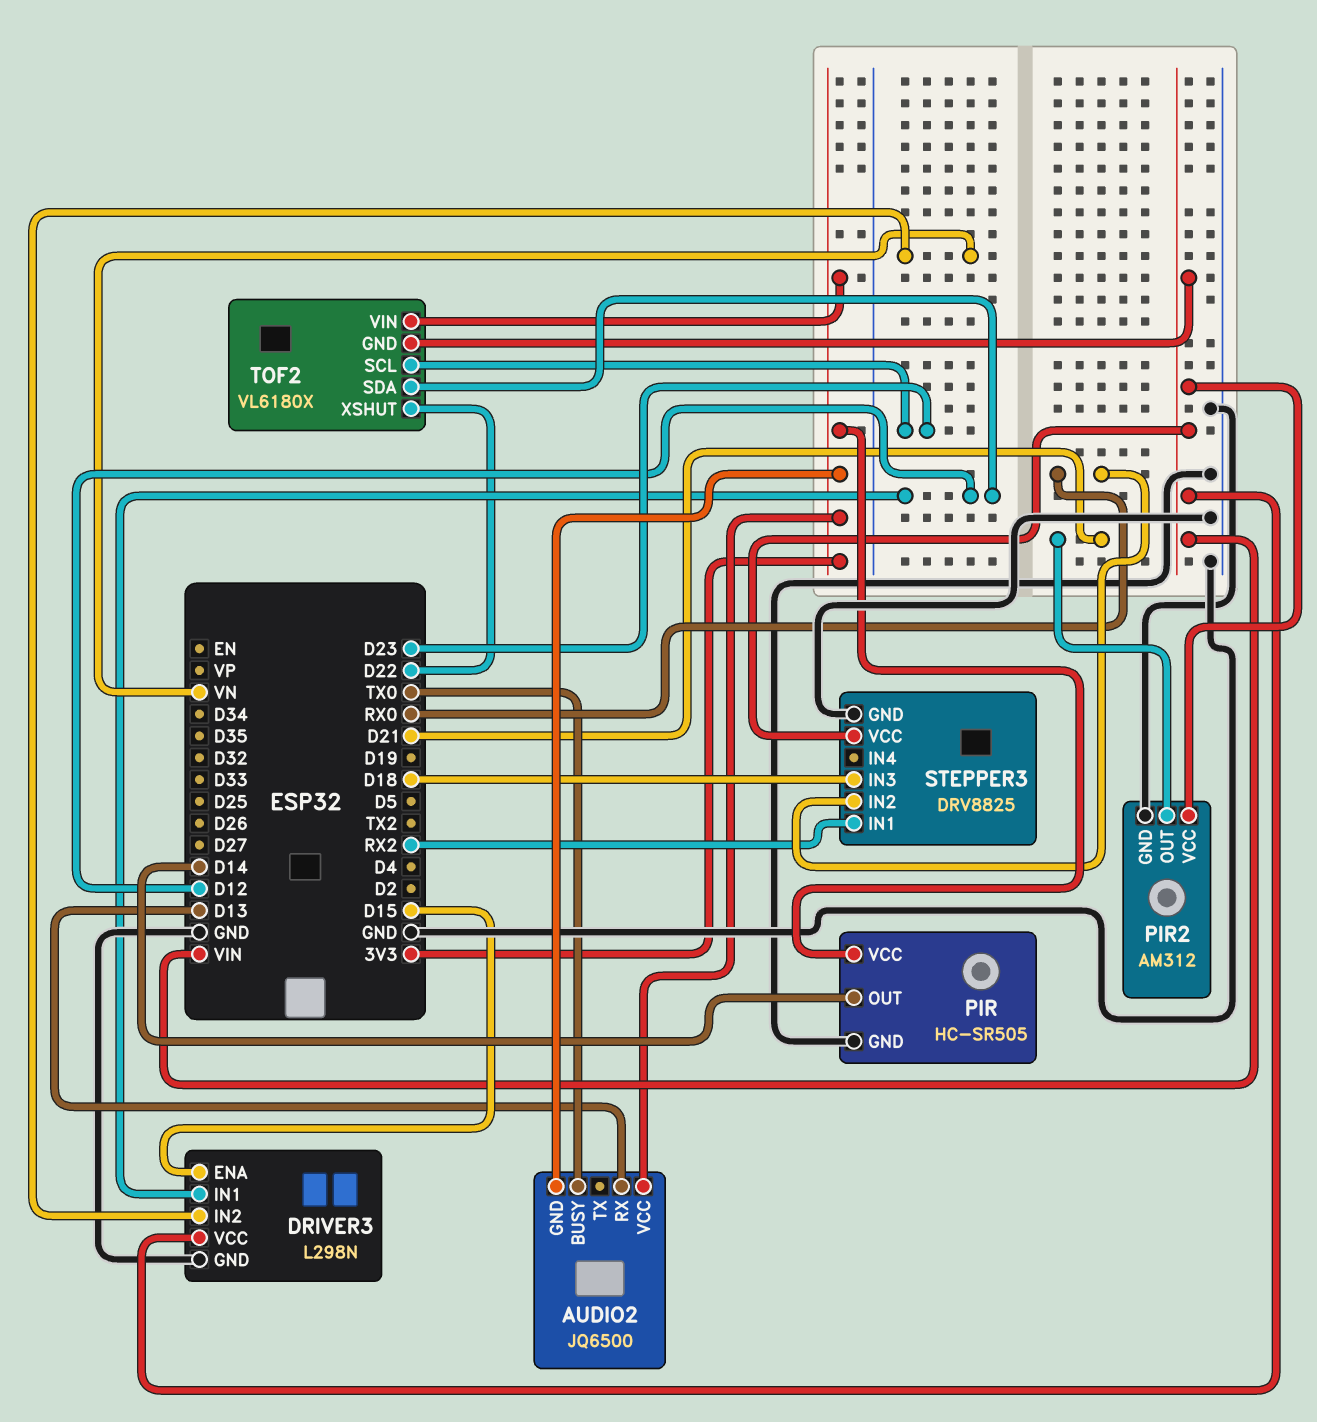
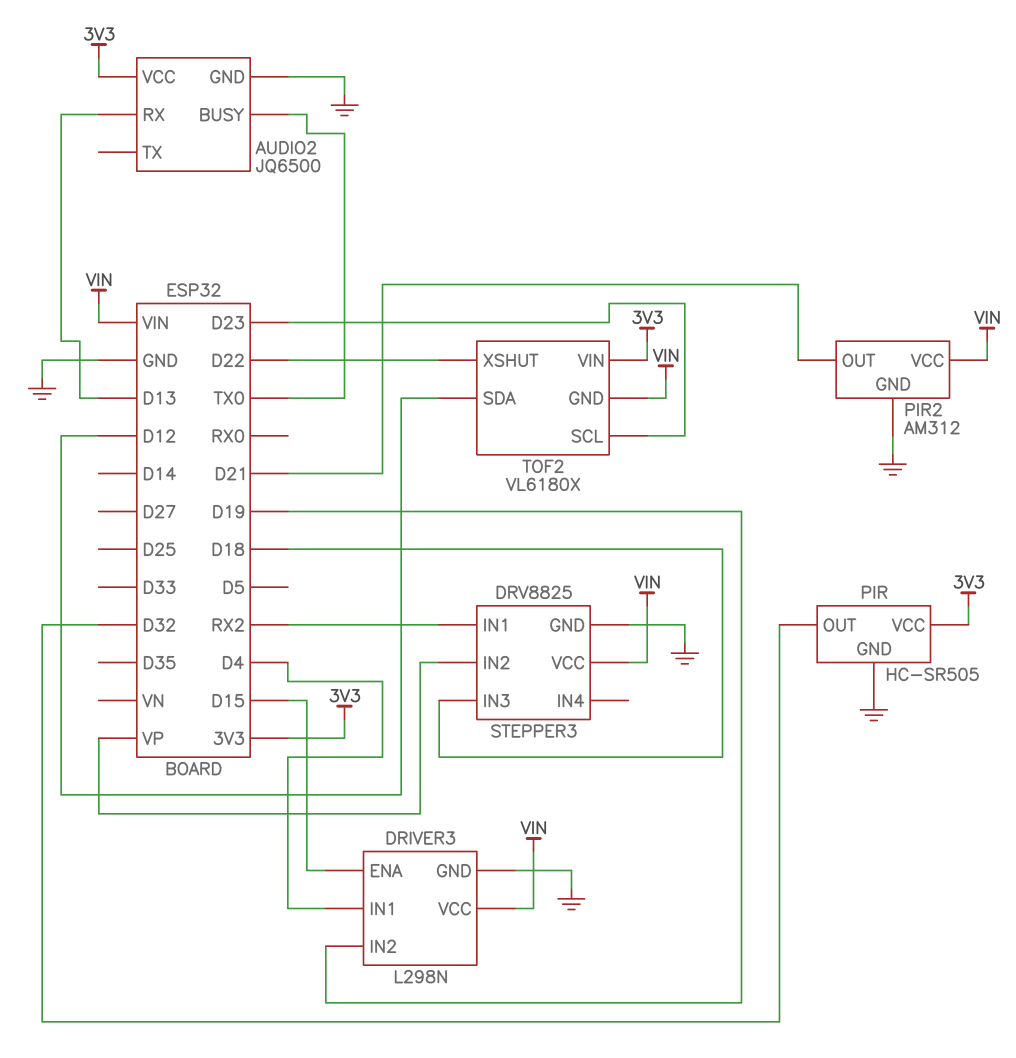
AUDIO2 pin GND: 3V3 -> GND
DRIVER3 pin IN1: D12 -> D4
DRIVER3 pin IN2: VN -> D19
PIR pin OUT: D14 -> D32
STEPPER3 pin IN2: RX0 -> VP

